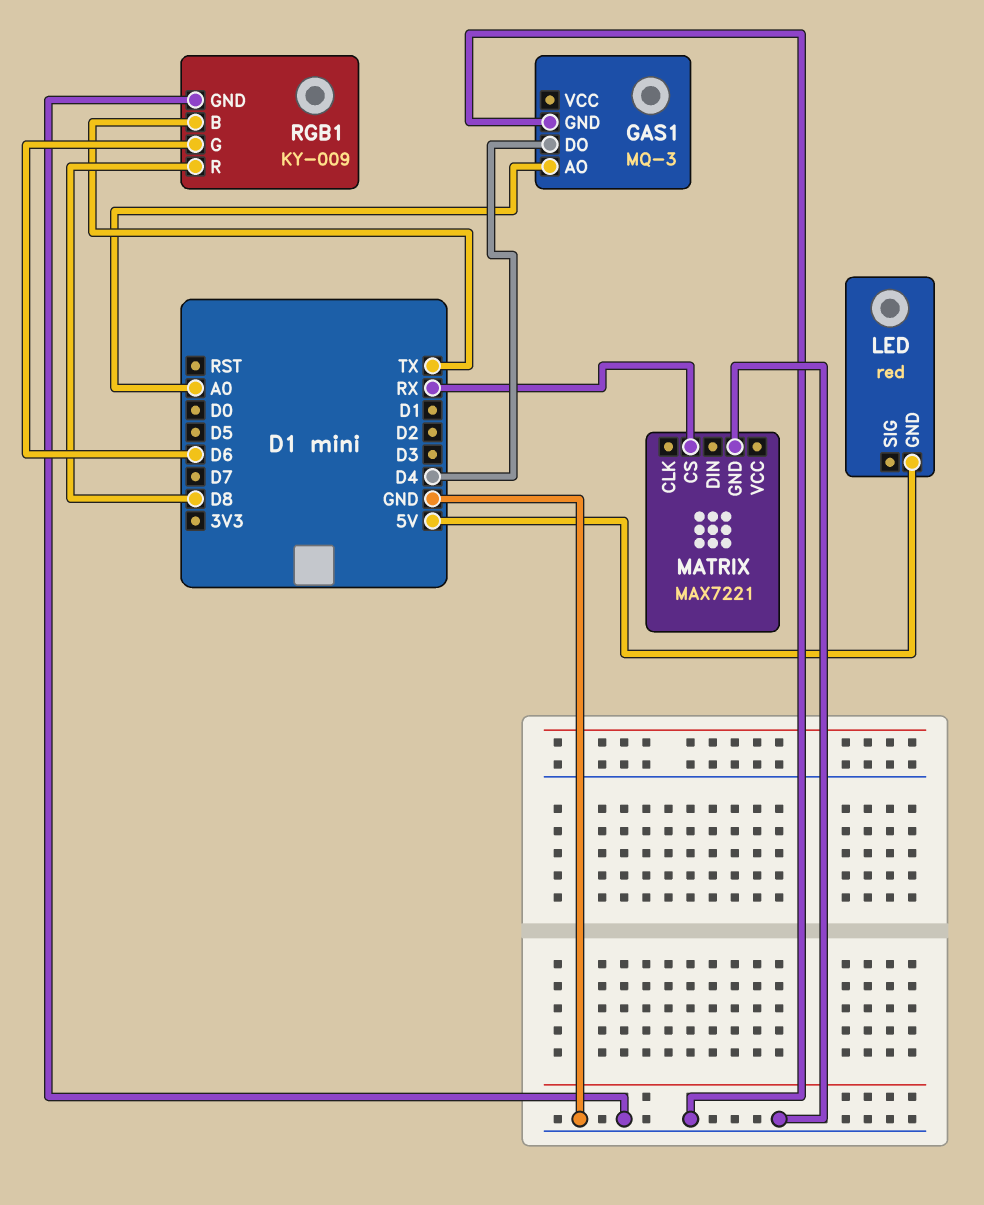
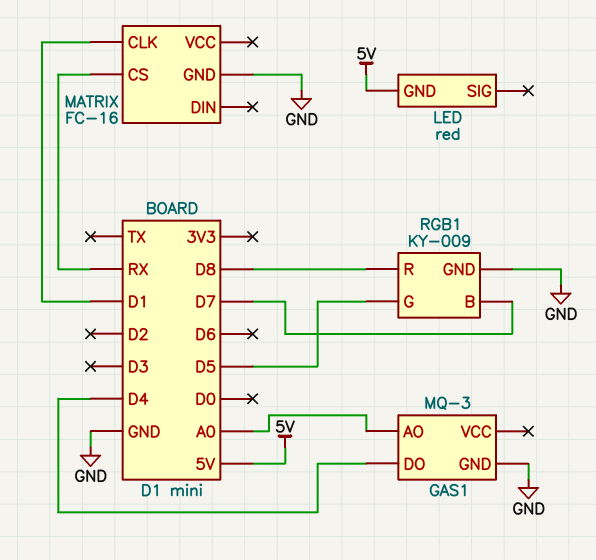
MATRIX: MAX7221 -> FC-16
MATRIX pin CLK: none -> D1
RGB1 pin B: TX -> D7
RGB1 pin G: D6 -> D5

